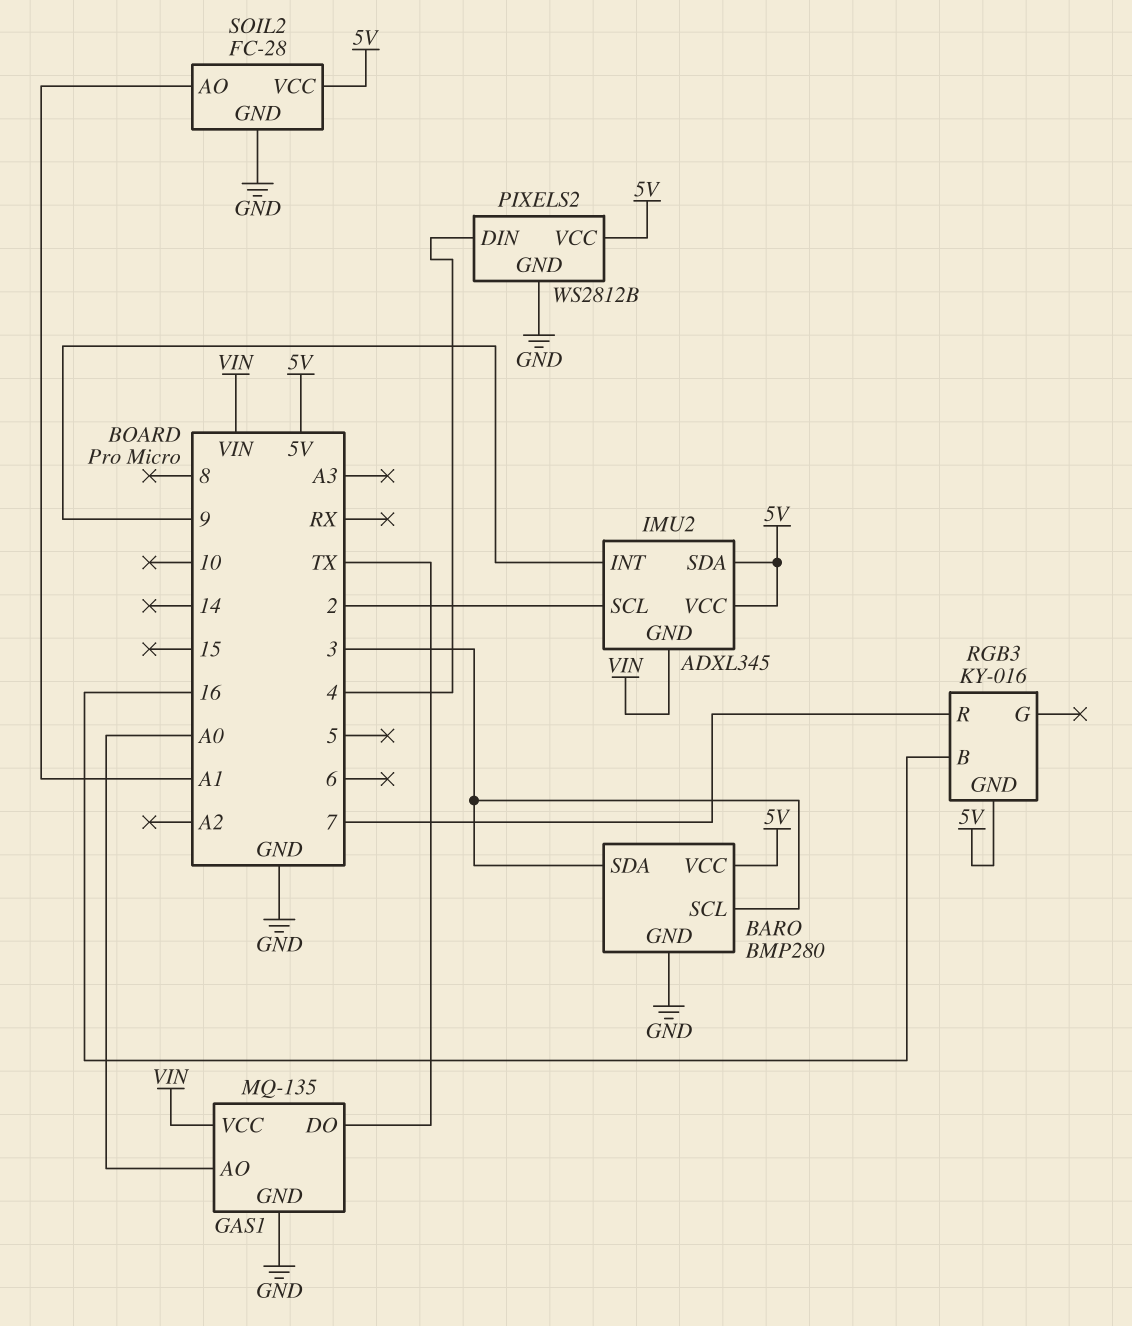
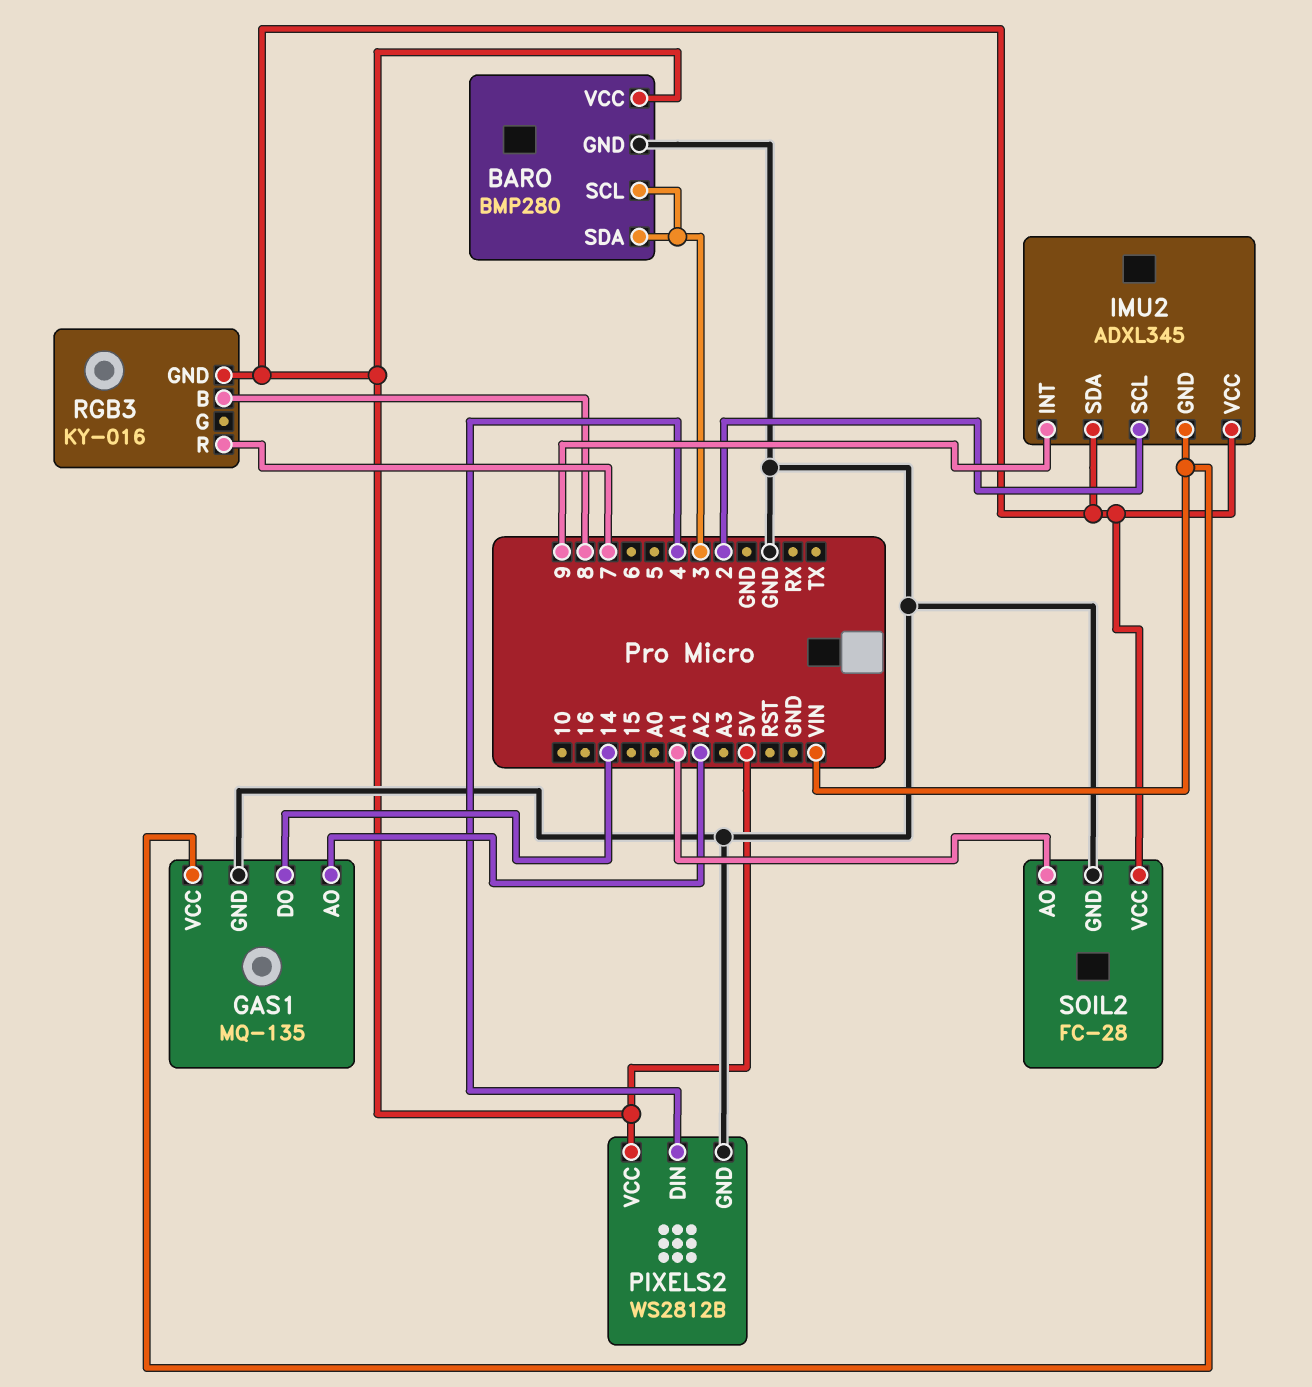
GAS1 pin AO: A0 -> A2
GAS1 pin DO: TX -> 14
RGB3 pin B: 16 -> 8

